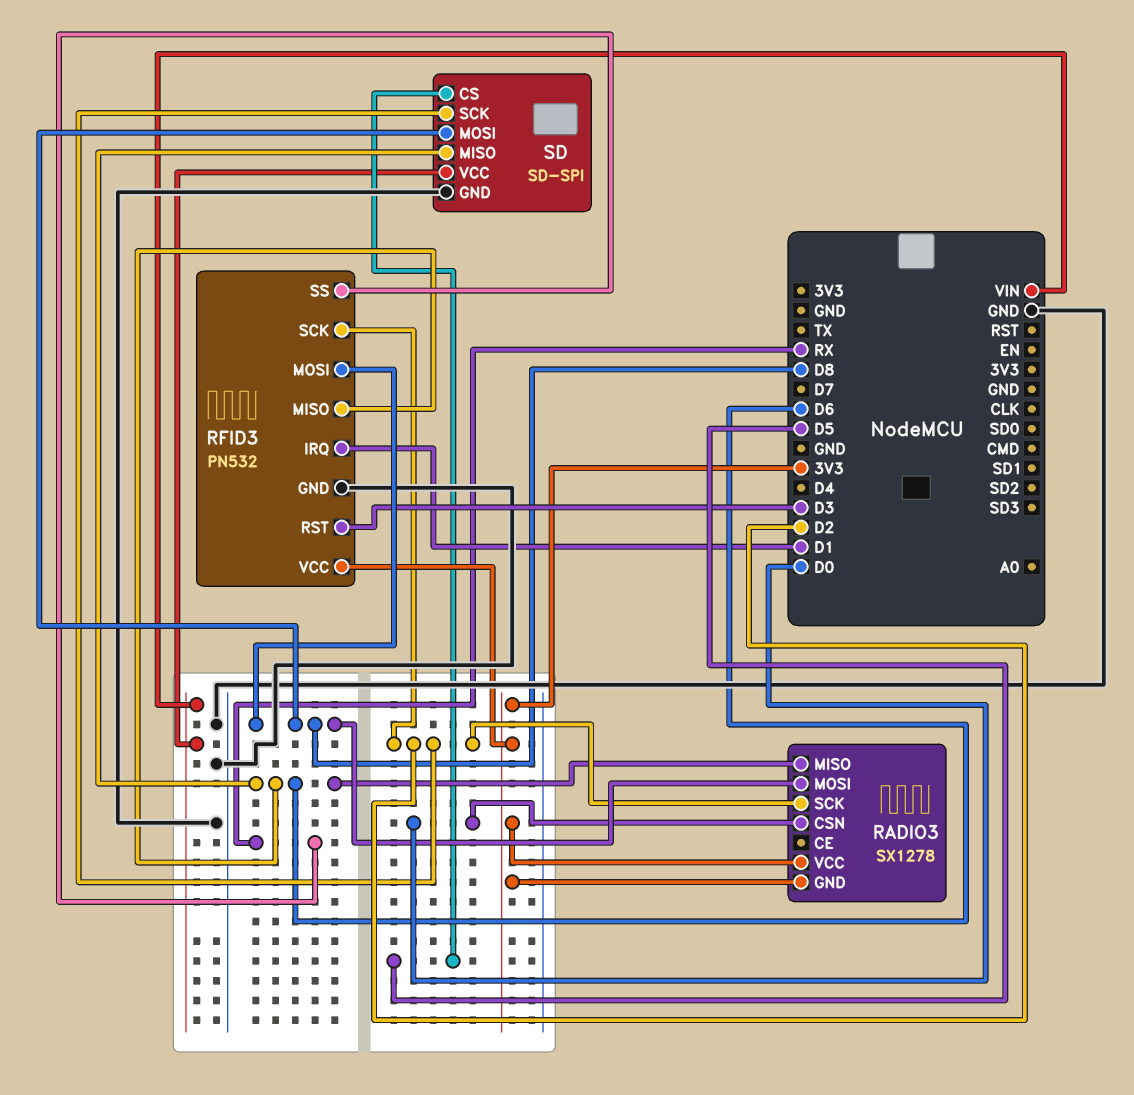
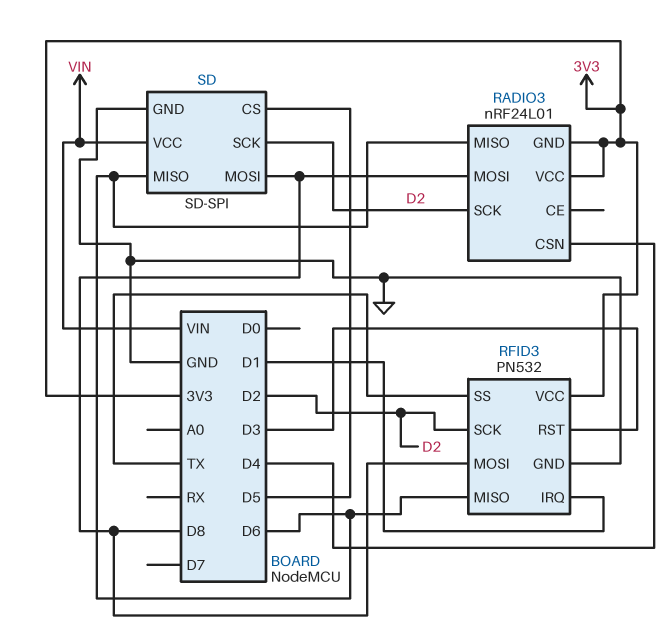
RADIO3: SX1278 -> nRF24L01
RADIO3 pin CSN: D0 -> D4
RFID3 pin SS: RX -> TX

